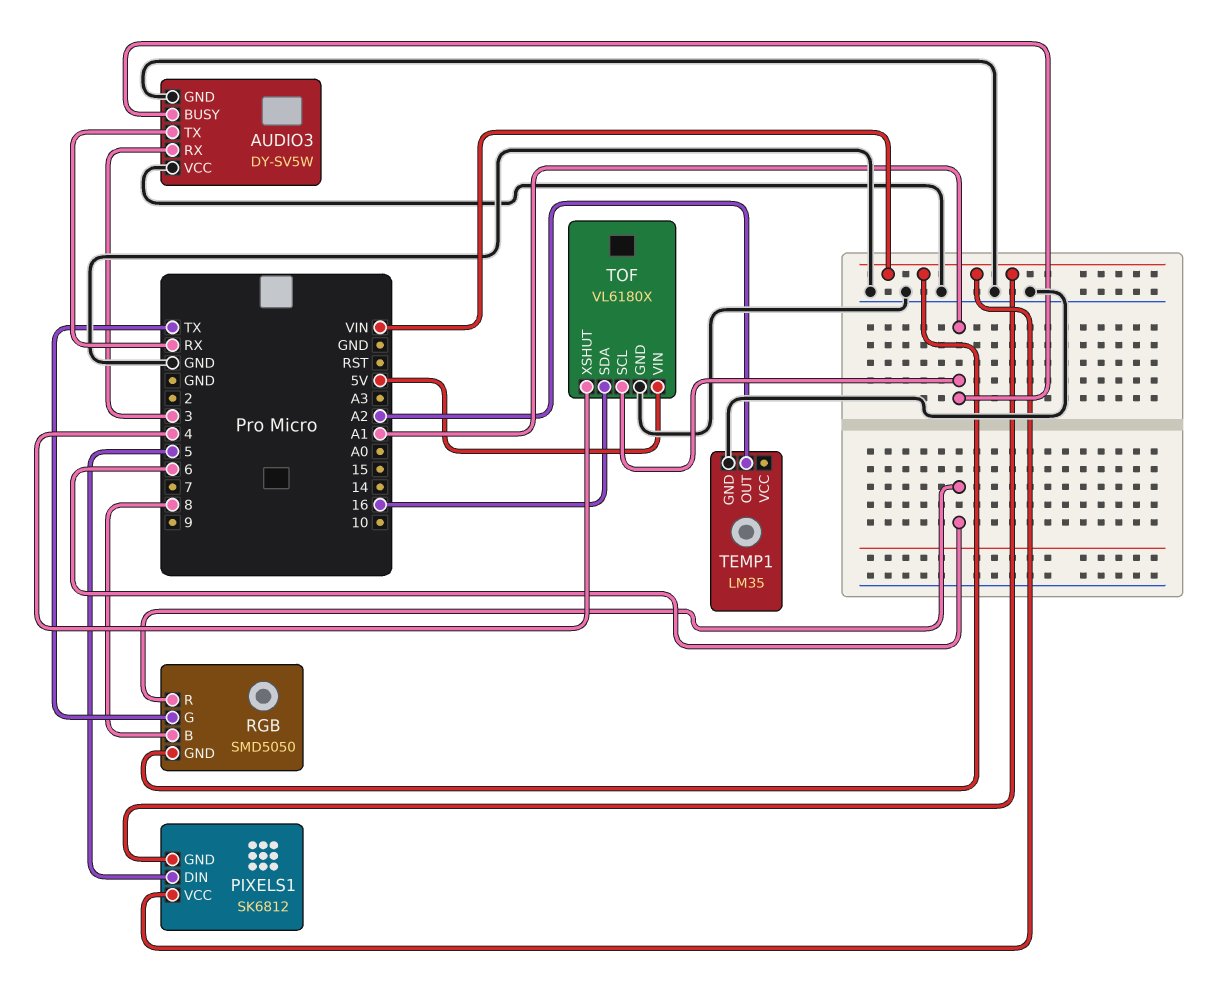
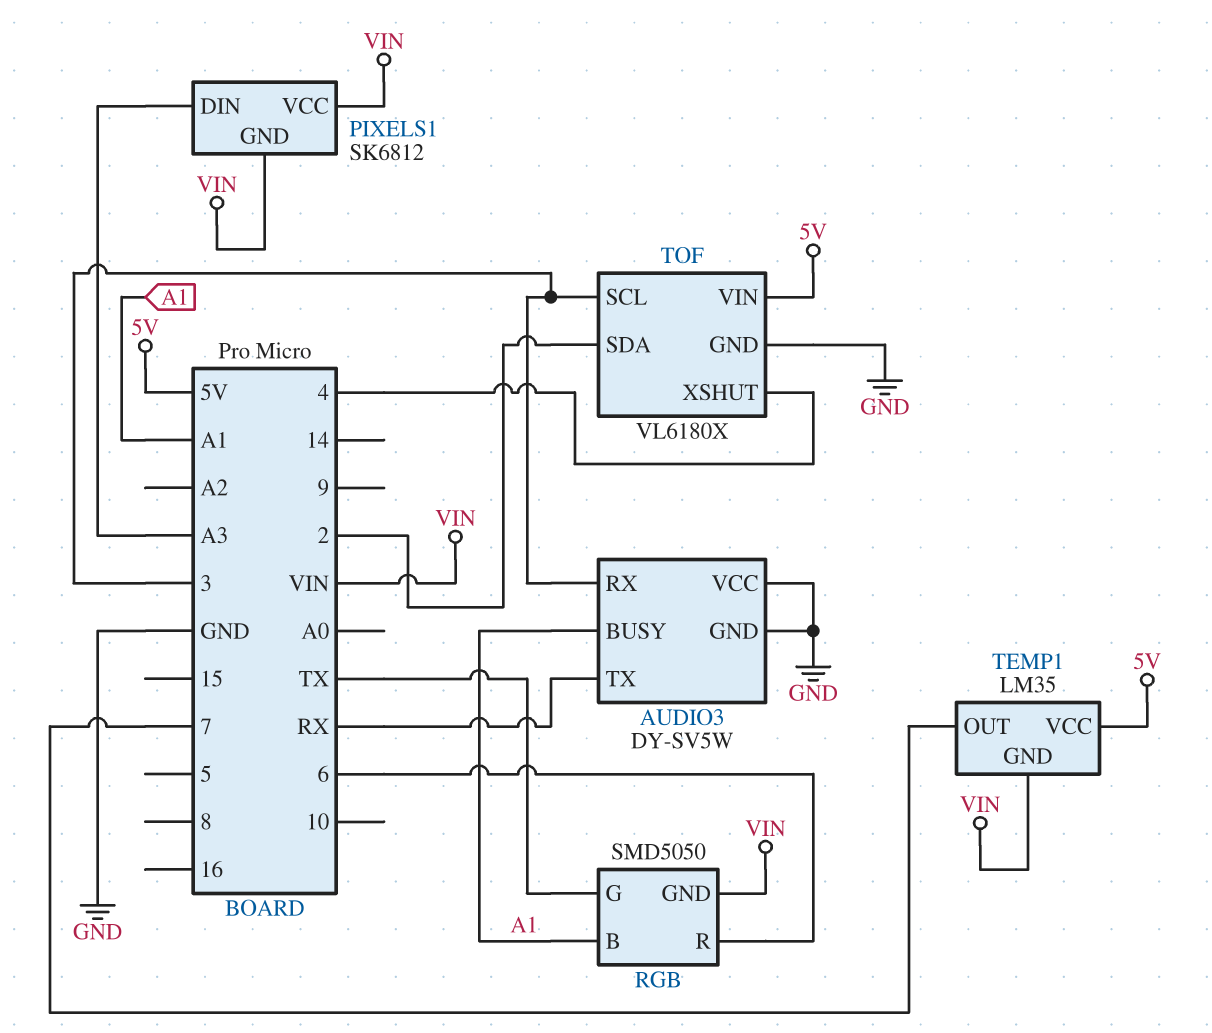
PIXELS1 pin DIN: 5 -> A3
RGB pin B: 8 -> A1
TEMP1 pin GND: GND -> VIN
TEMP1 pin OUT: A2 -> 7
TEMP1 pin VCC: none -> 5V
TOF pin SCL: A1 -> 3
TOF pin SDA: 16 -> 2

